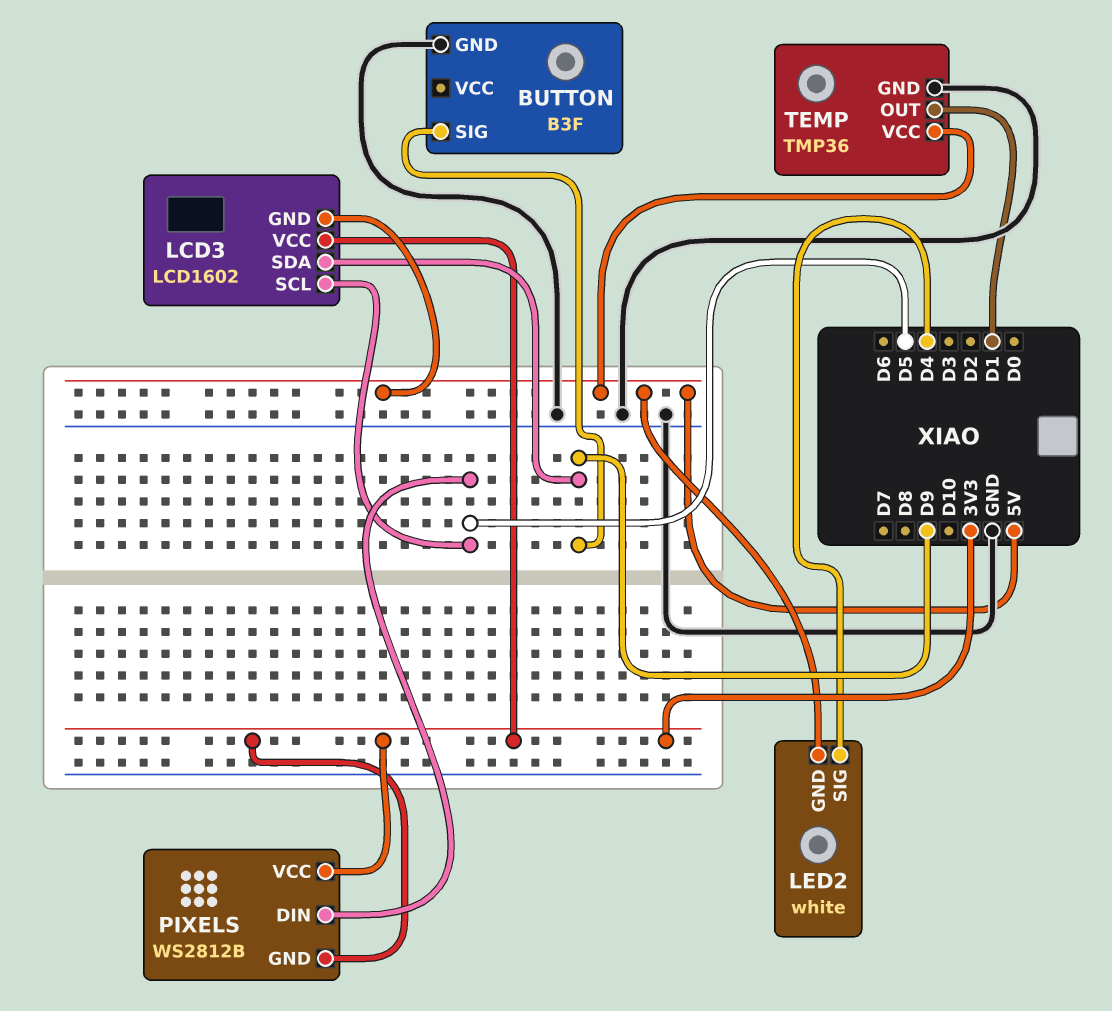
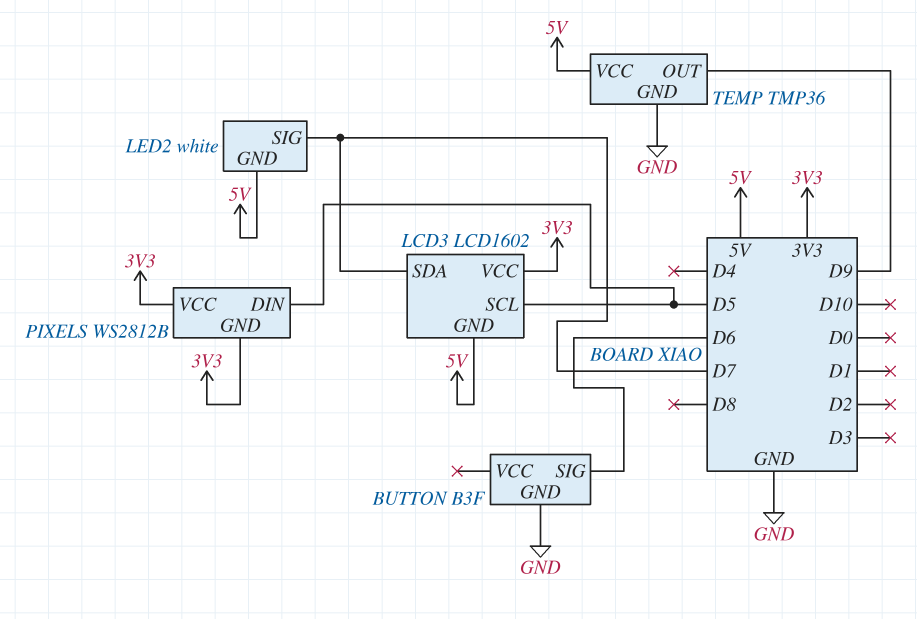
BUTTON pin SIG: D9 -> D6
LCD3 pin SDA: D9 -> D7
LED2 pin SIG: D4 -> D7
TEMP pin OUT: D1 -> D9

